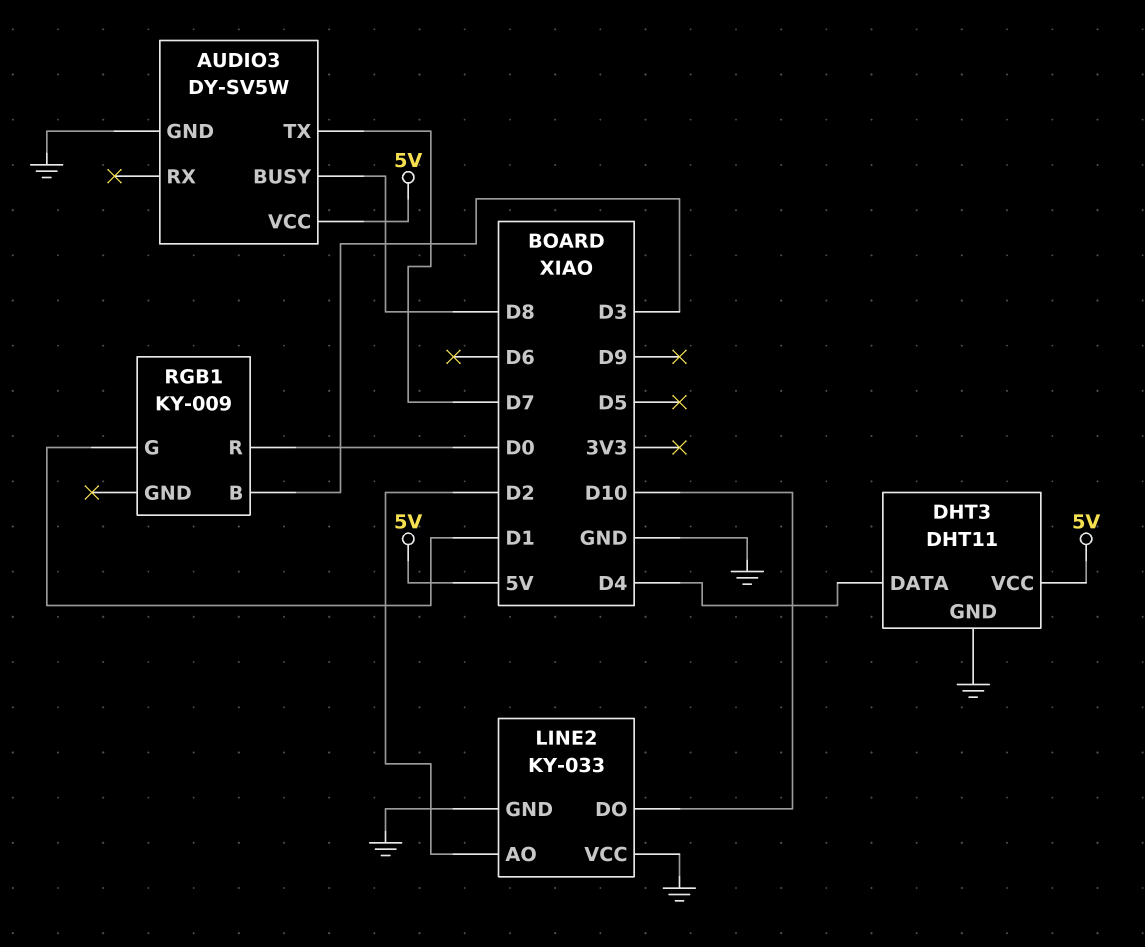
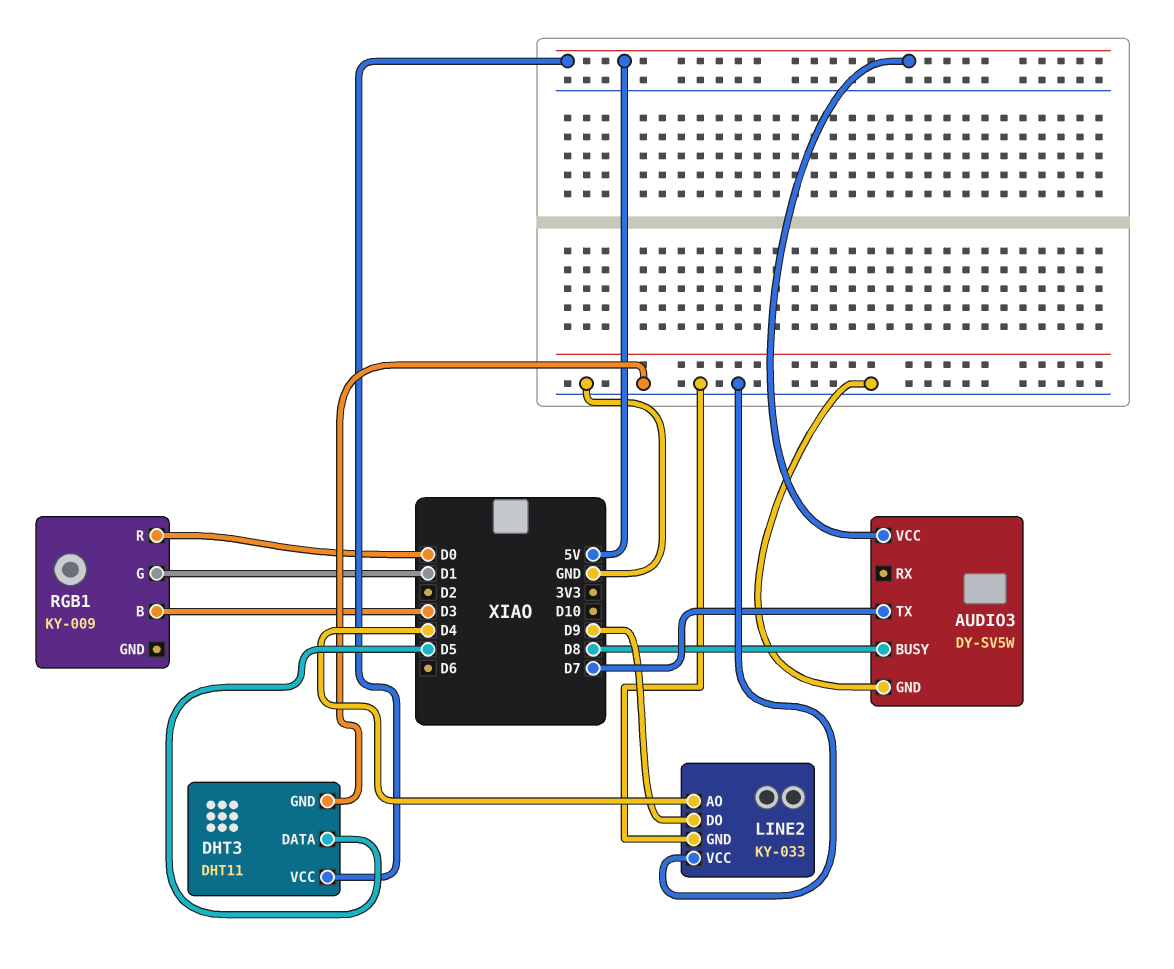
DHT3 pin DATA: D4 -> D5
LINE2 pin AO: D2 -> D4
LINE2 pin DO: D10 -> D9

